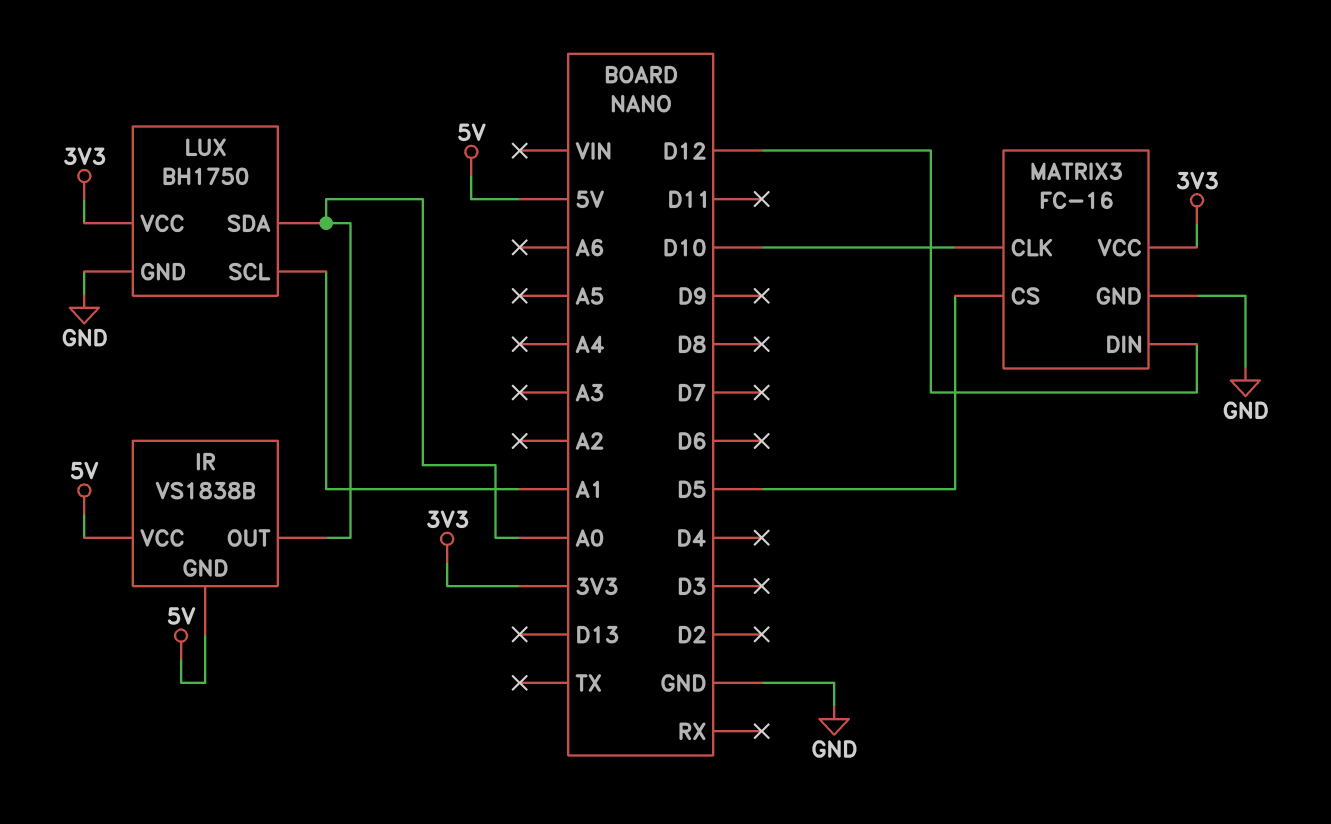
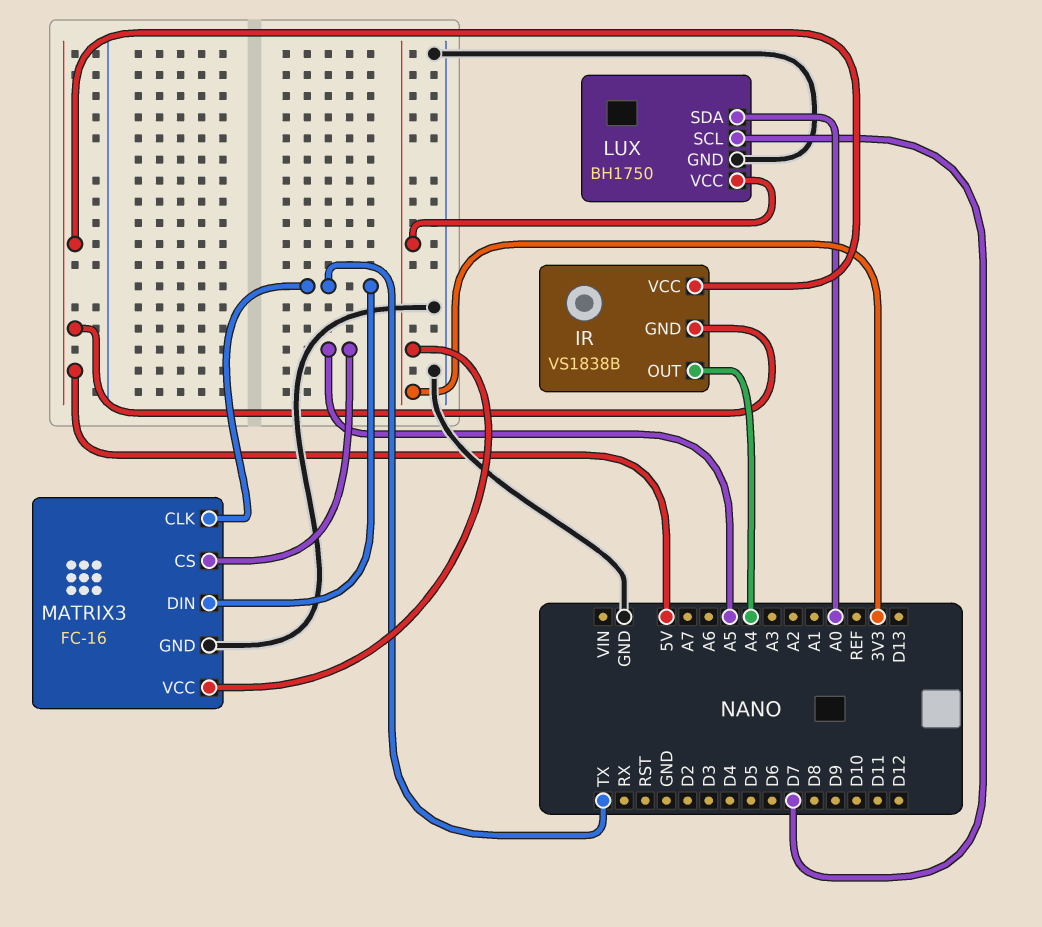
IR pin OUT: A0 -> A4
LUX pin SCL: A1 -> D7
MATRIX3 pin CLK: D10 -> TX
MATRIX3 pin CS: D5 -> A5
MATRIX3 pin DIN: D12 -> TX

